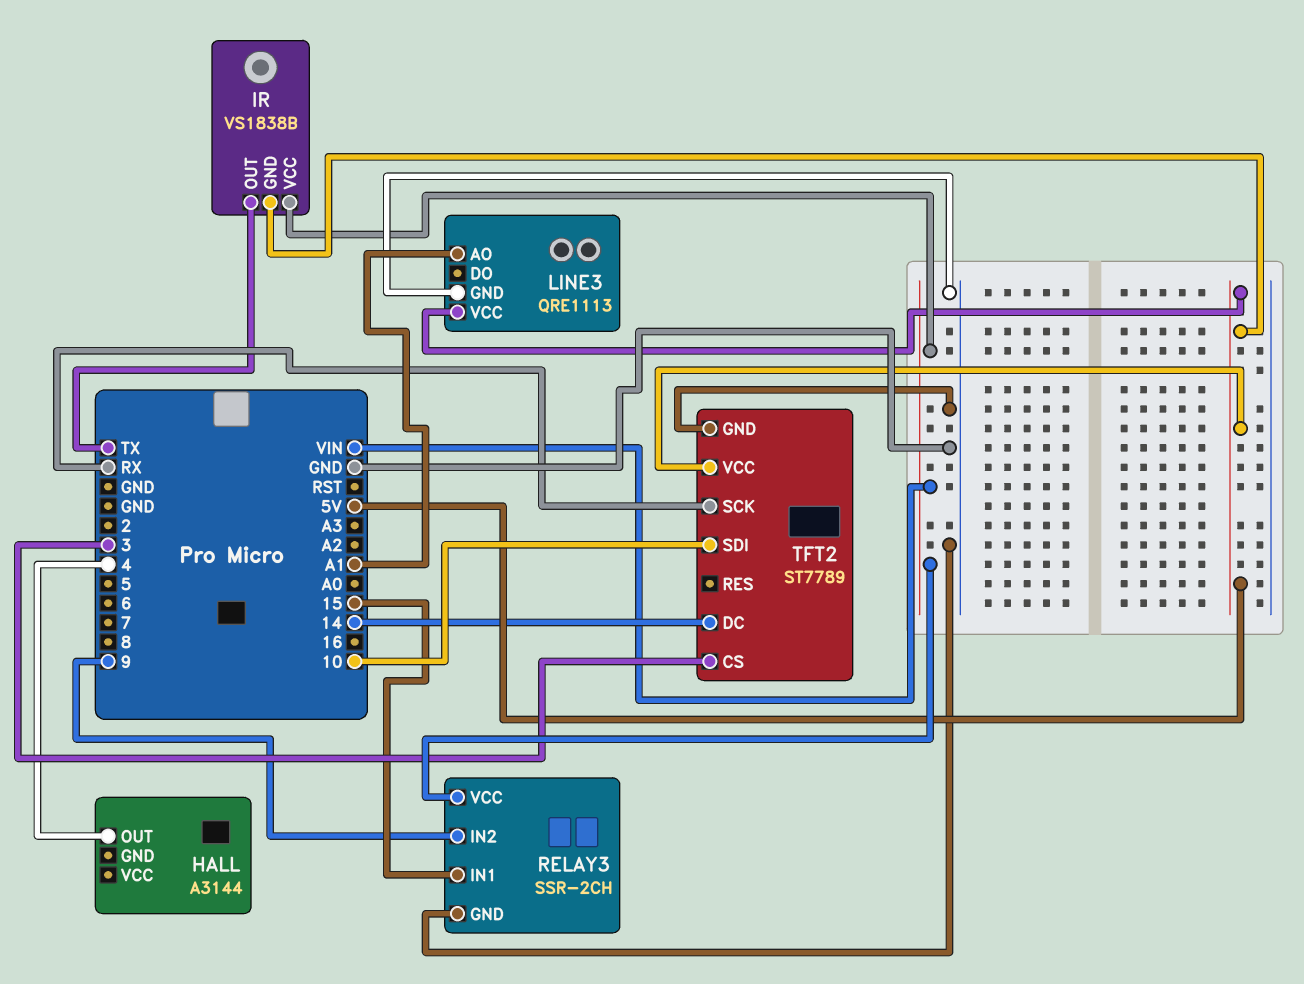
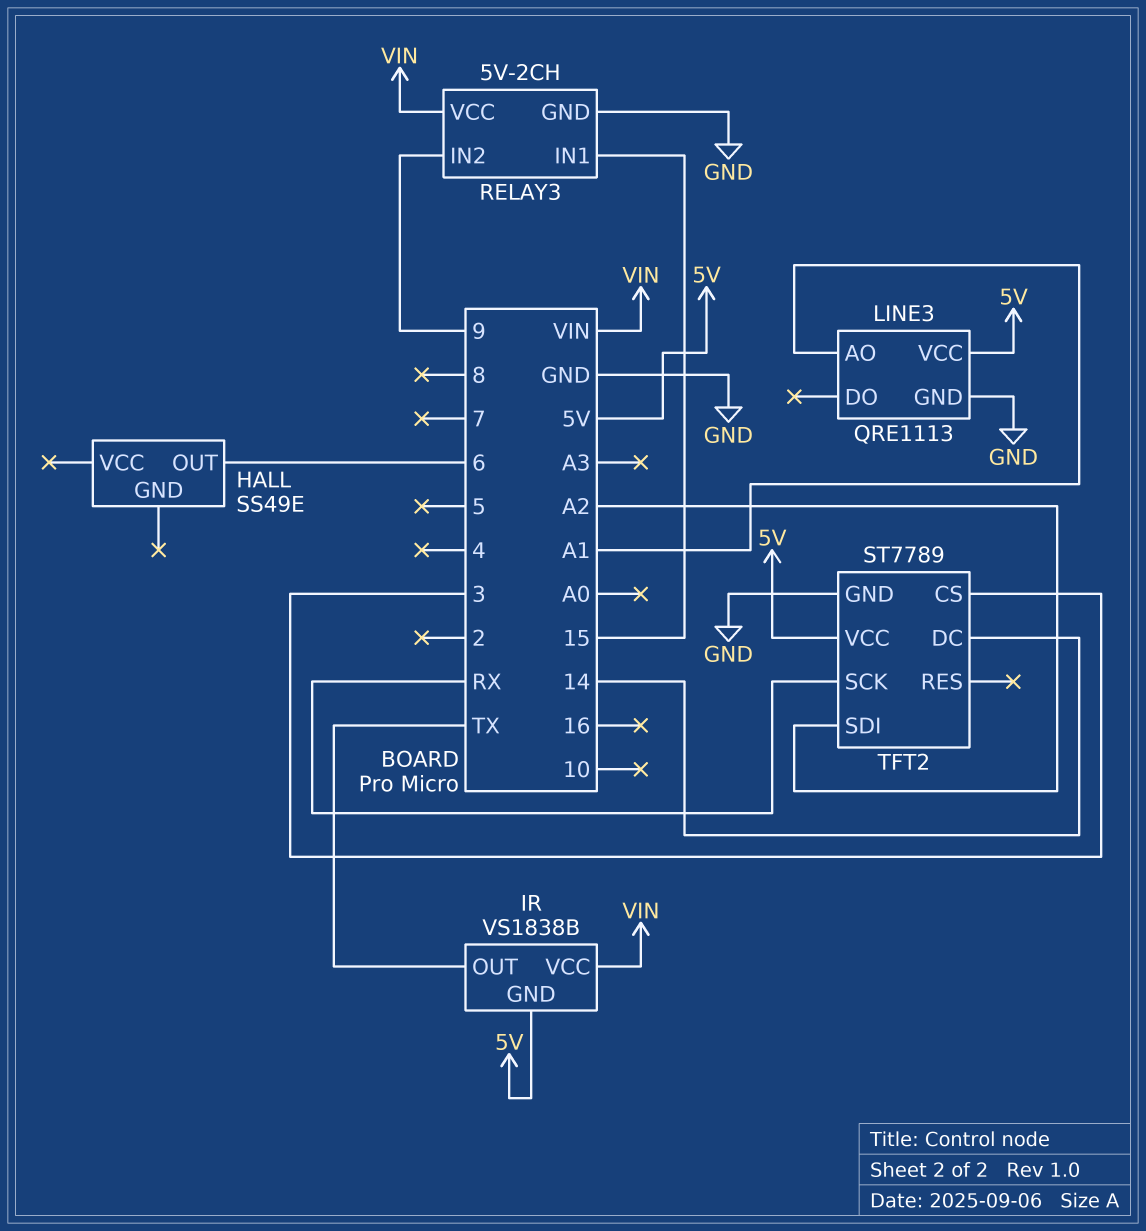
HALL: A3144 -> SS49E
HALL pin OUT: 4 -> 6
RELAY3: SSR-2CH -> 5V-2CH
TFT2 pin SDI: 10 -> A2

